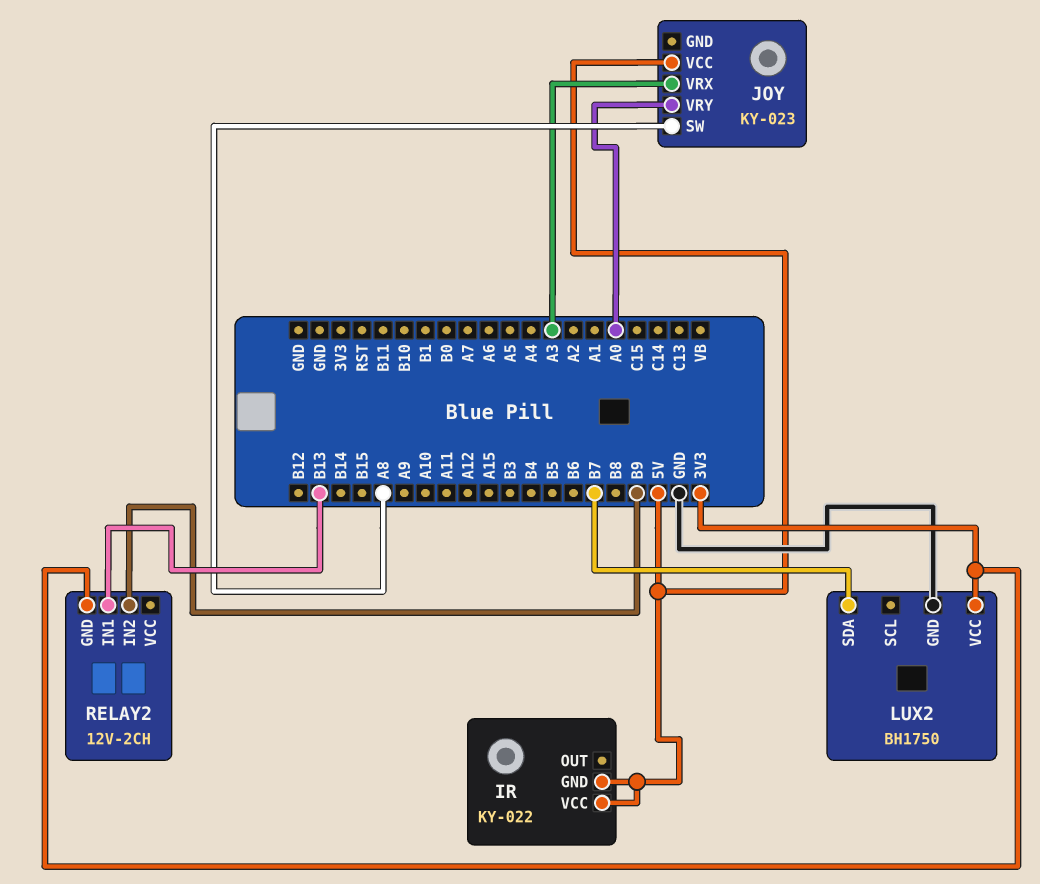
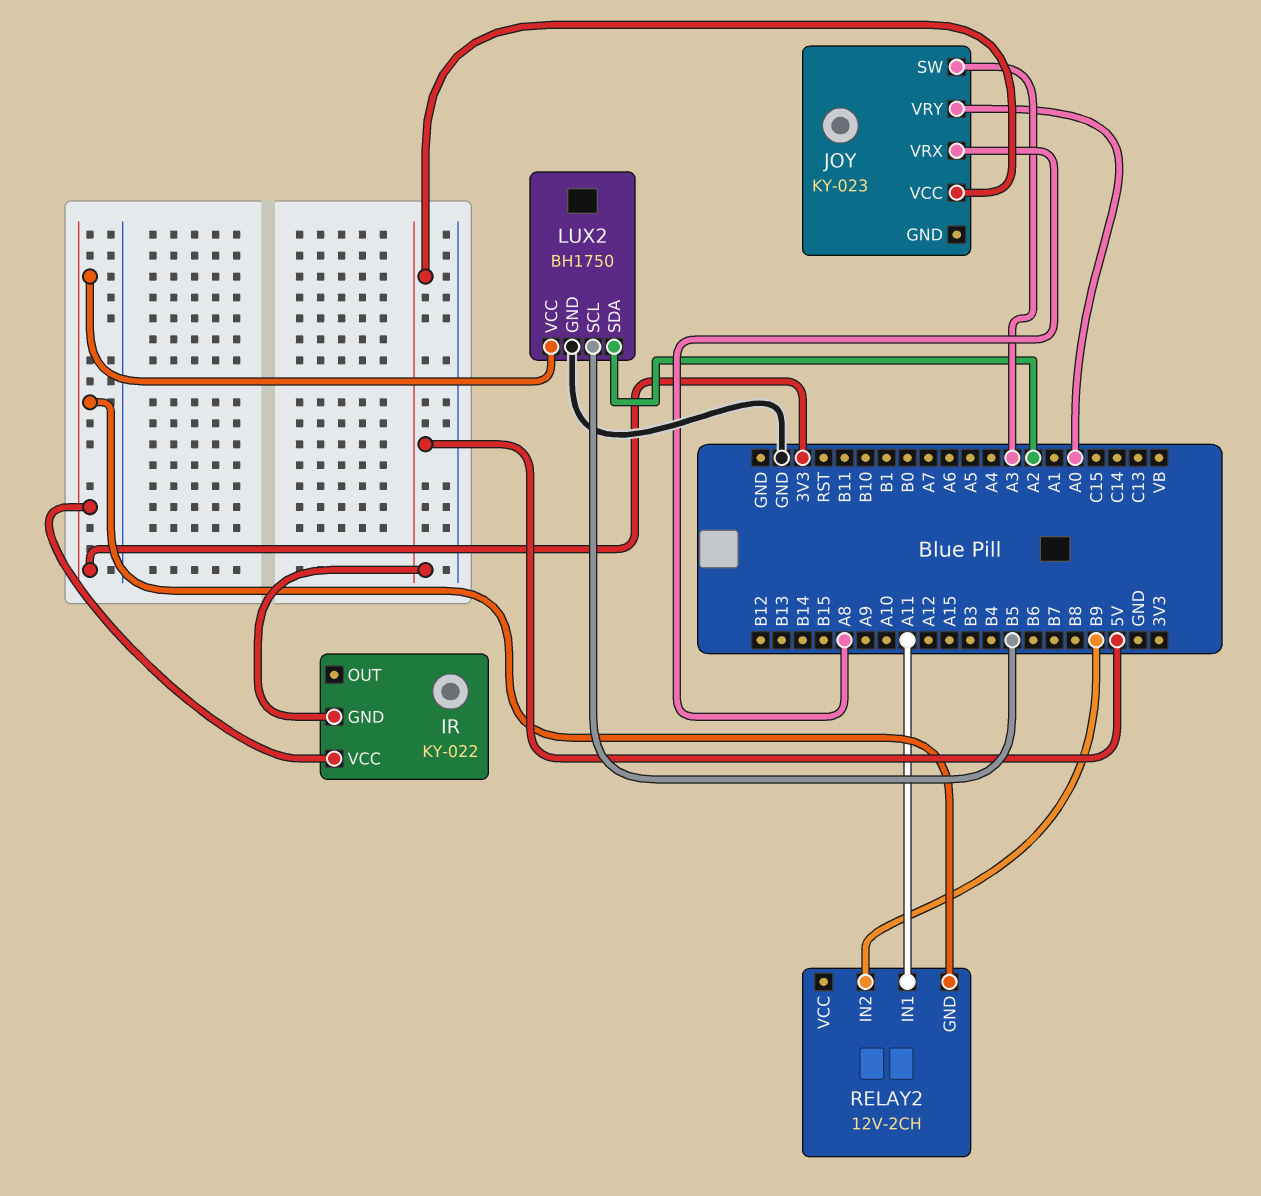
IR pin VCC: 5V -> 3V3
JOY pin SW: A8 -> A3
JOY pin VRX: A3 -> A8
LUX2 pin SCL: none -> B5
LUX2 pin SDA: B7 -> A2
RELAY2 pin IN1: B13 -> A11

